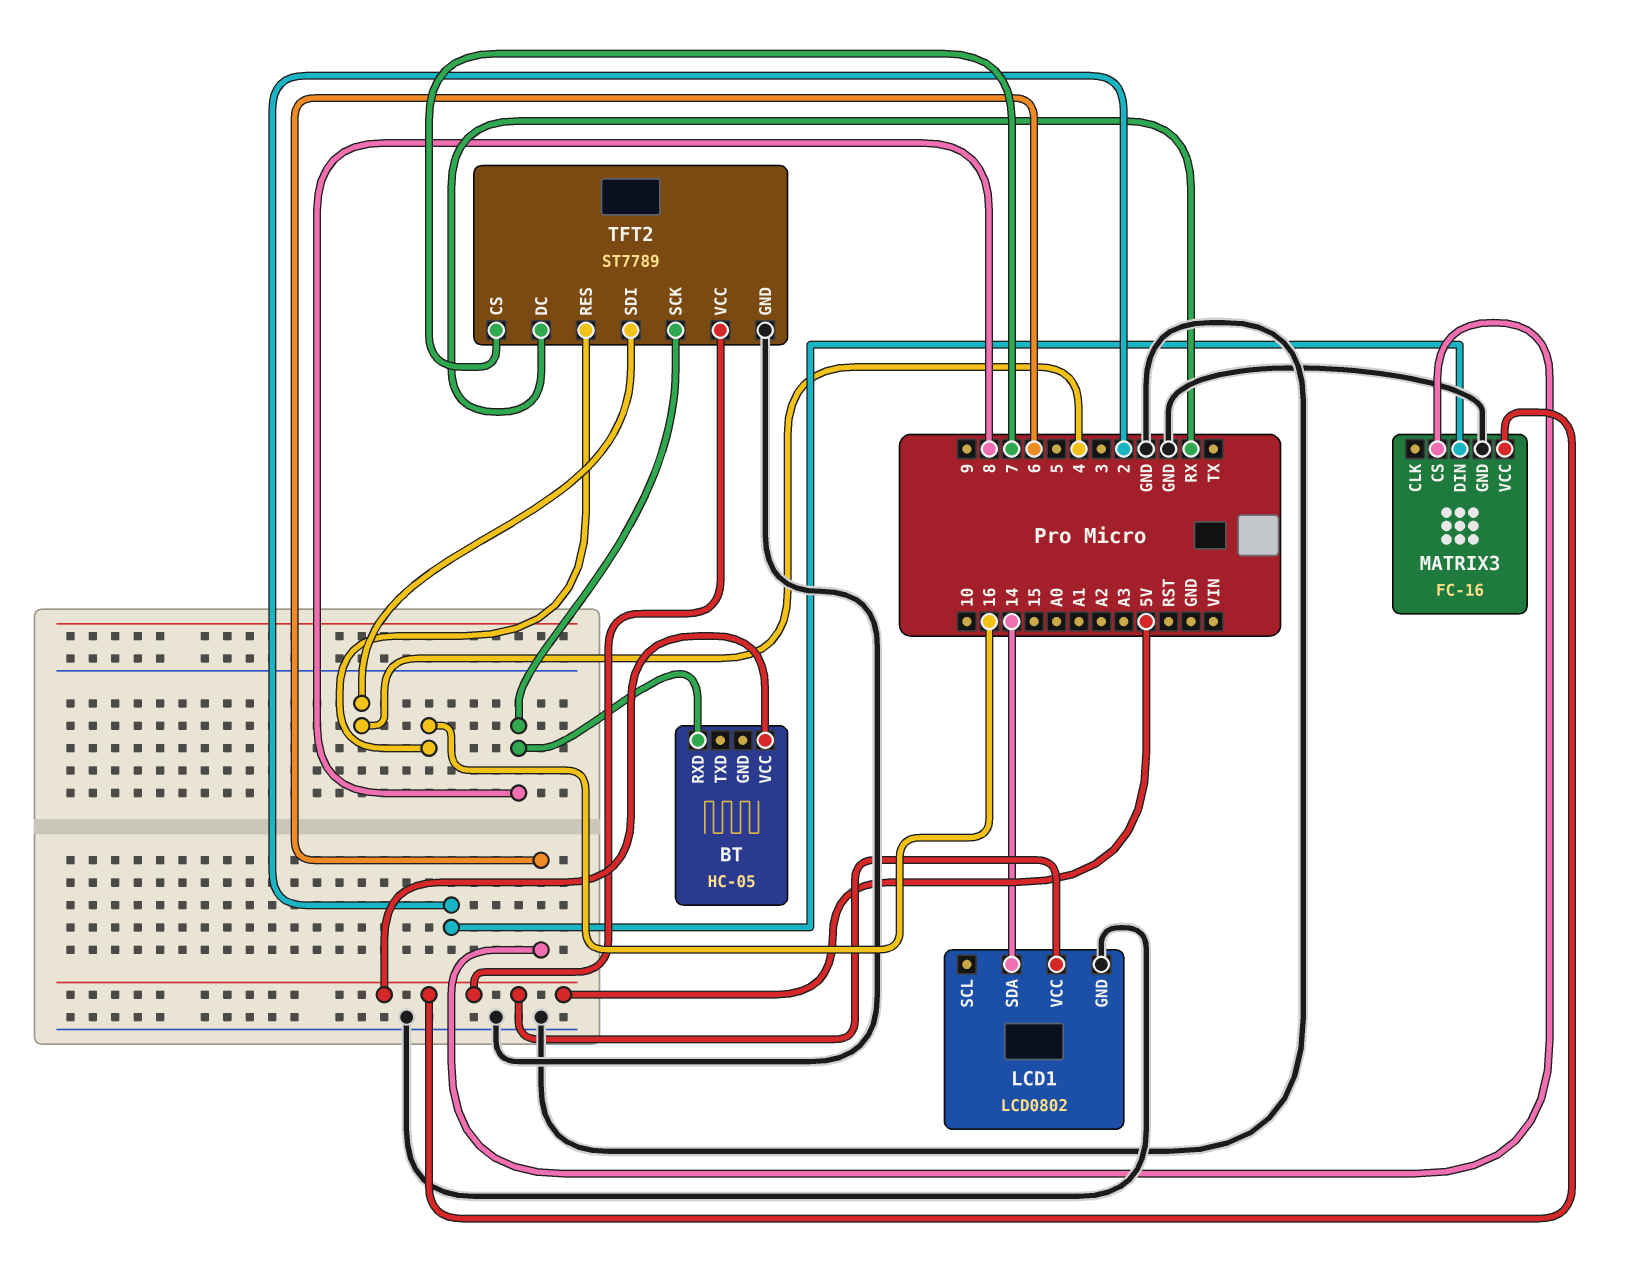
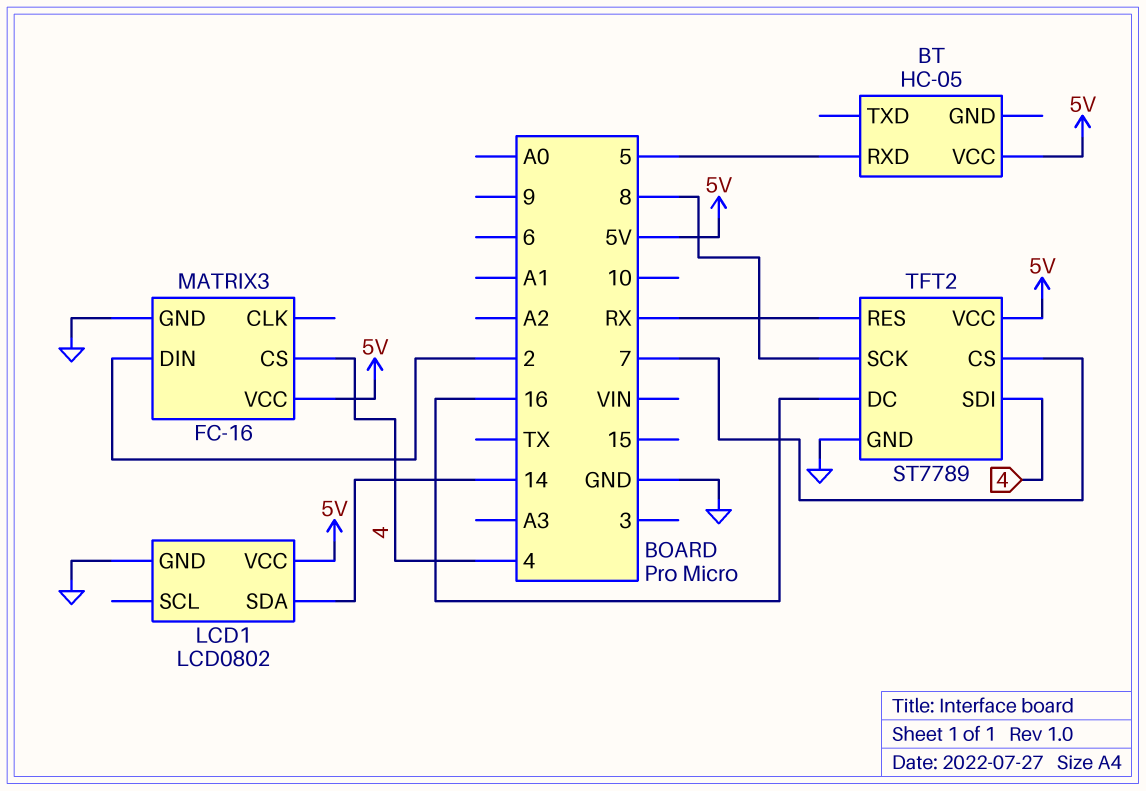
BT pin RXD: 8 -> 5
MATRIX3 pin CS: 6 -> 4
TFT2 pin DC: RX -> 16
TFT2 pin RES: 16 -> RX

